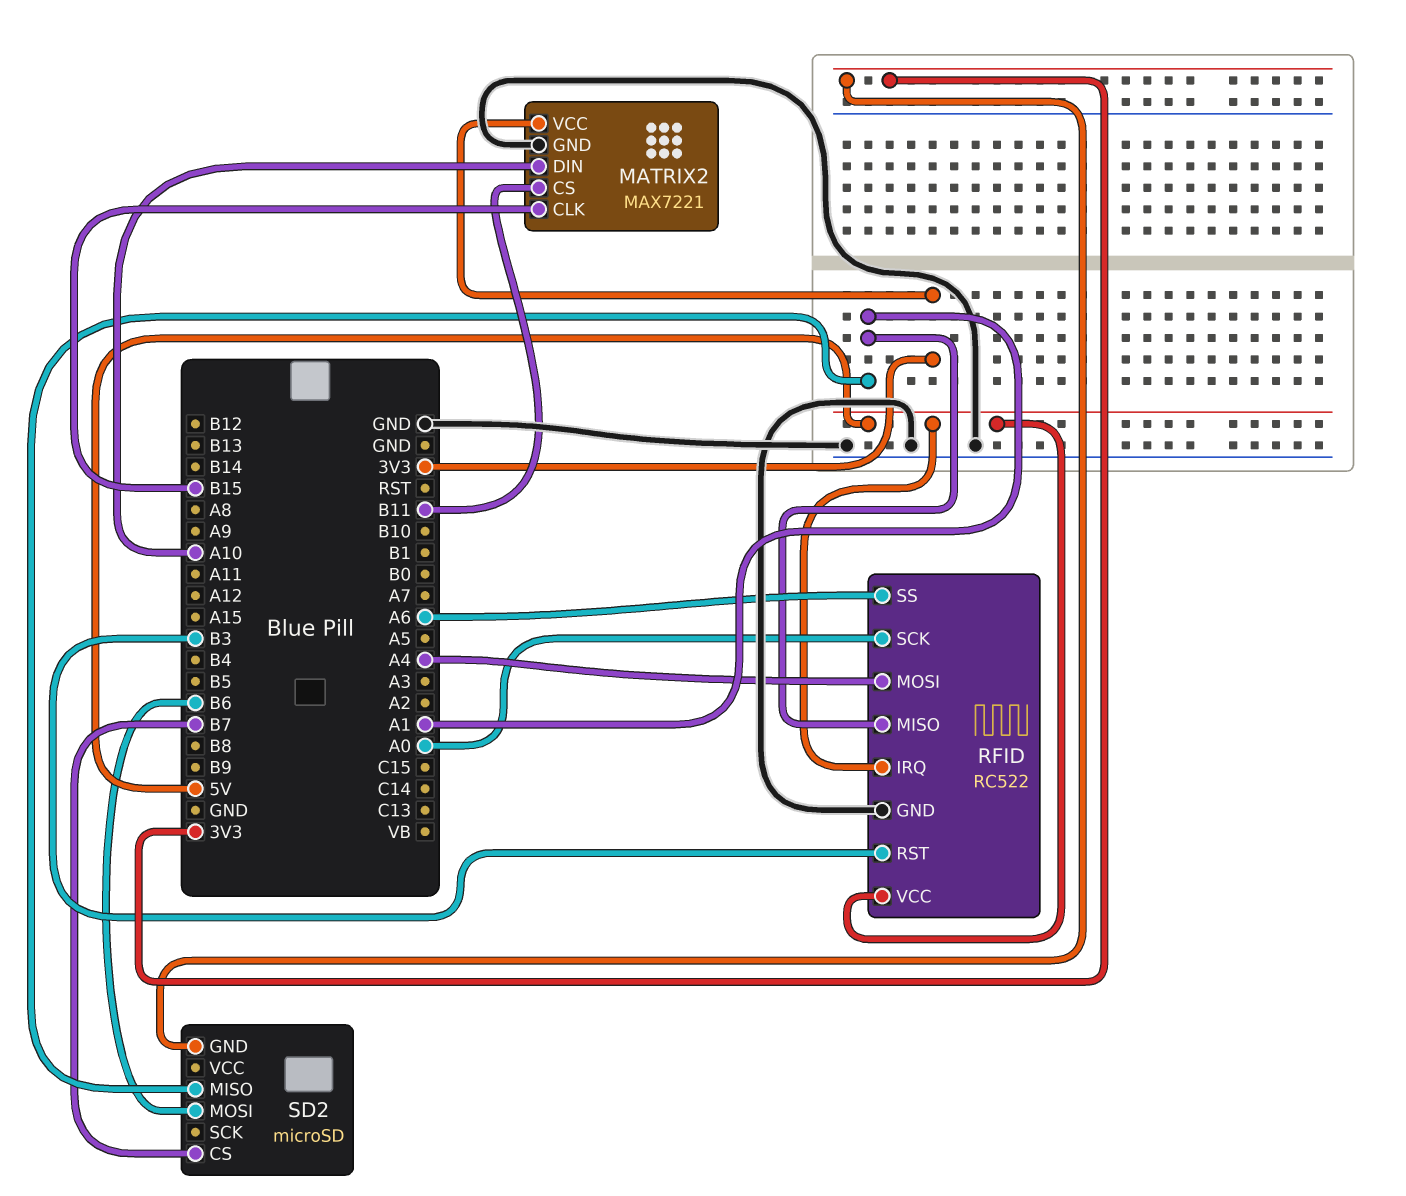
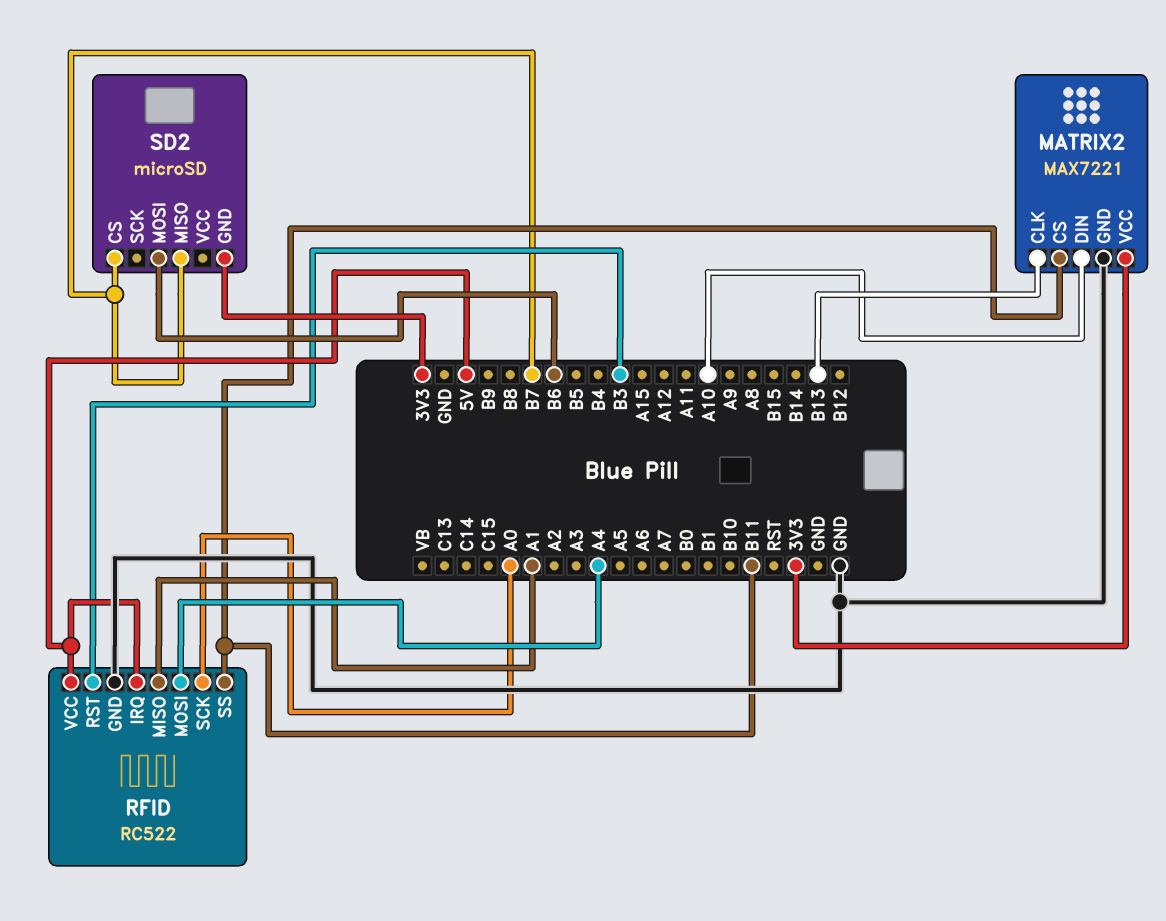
MATRIX2 pin CLK: B15 -> B13
RFID pin SS: A6 -> B11
SD2 pin MISO: A1 -> B7

